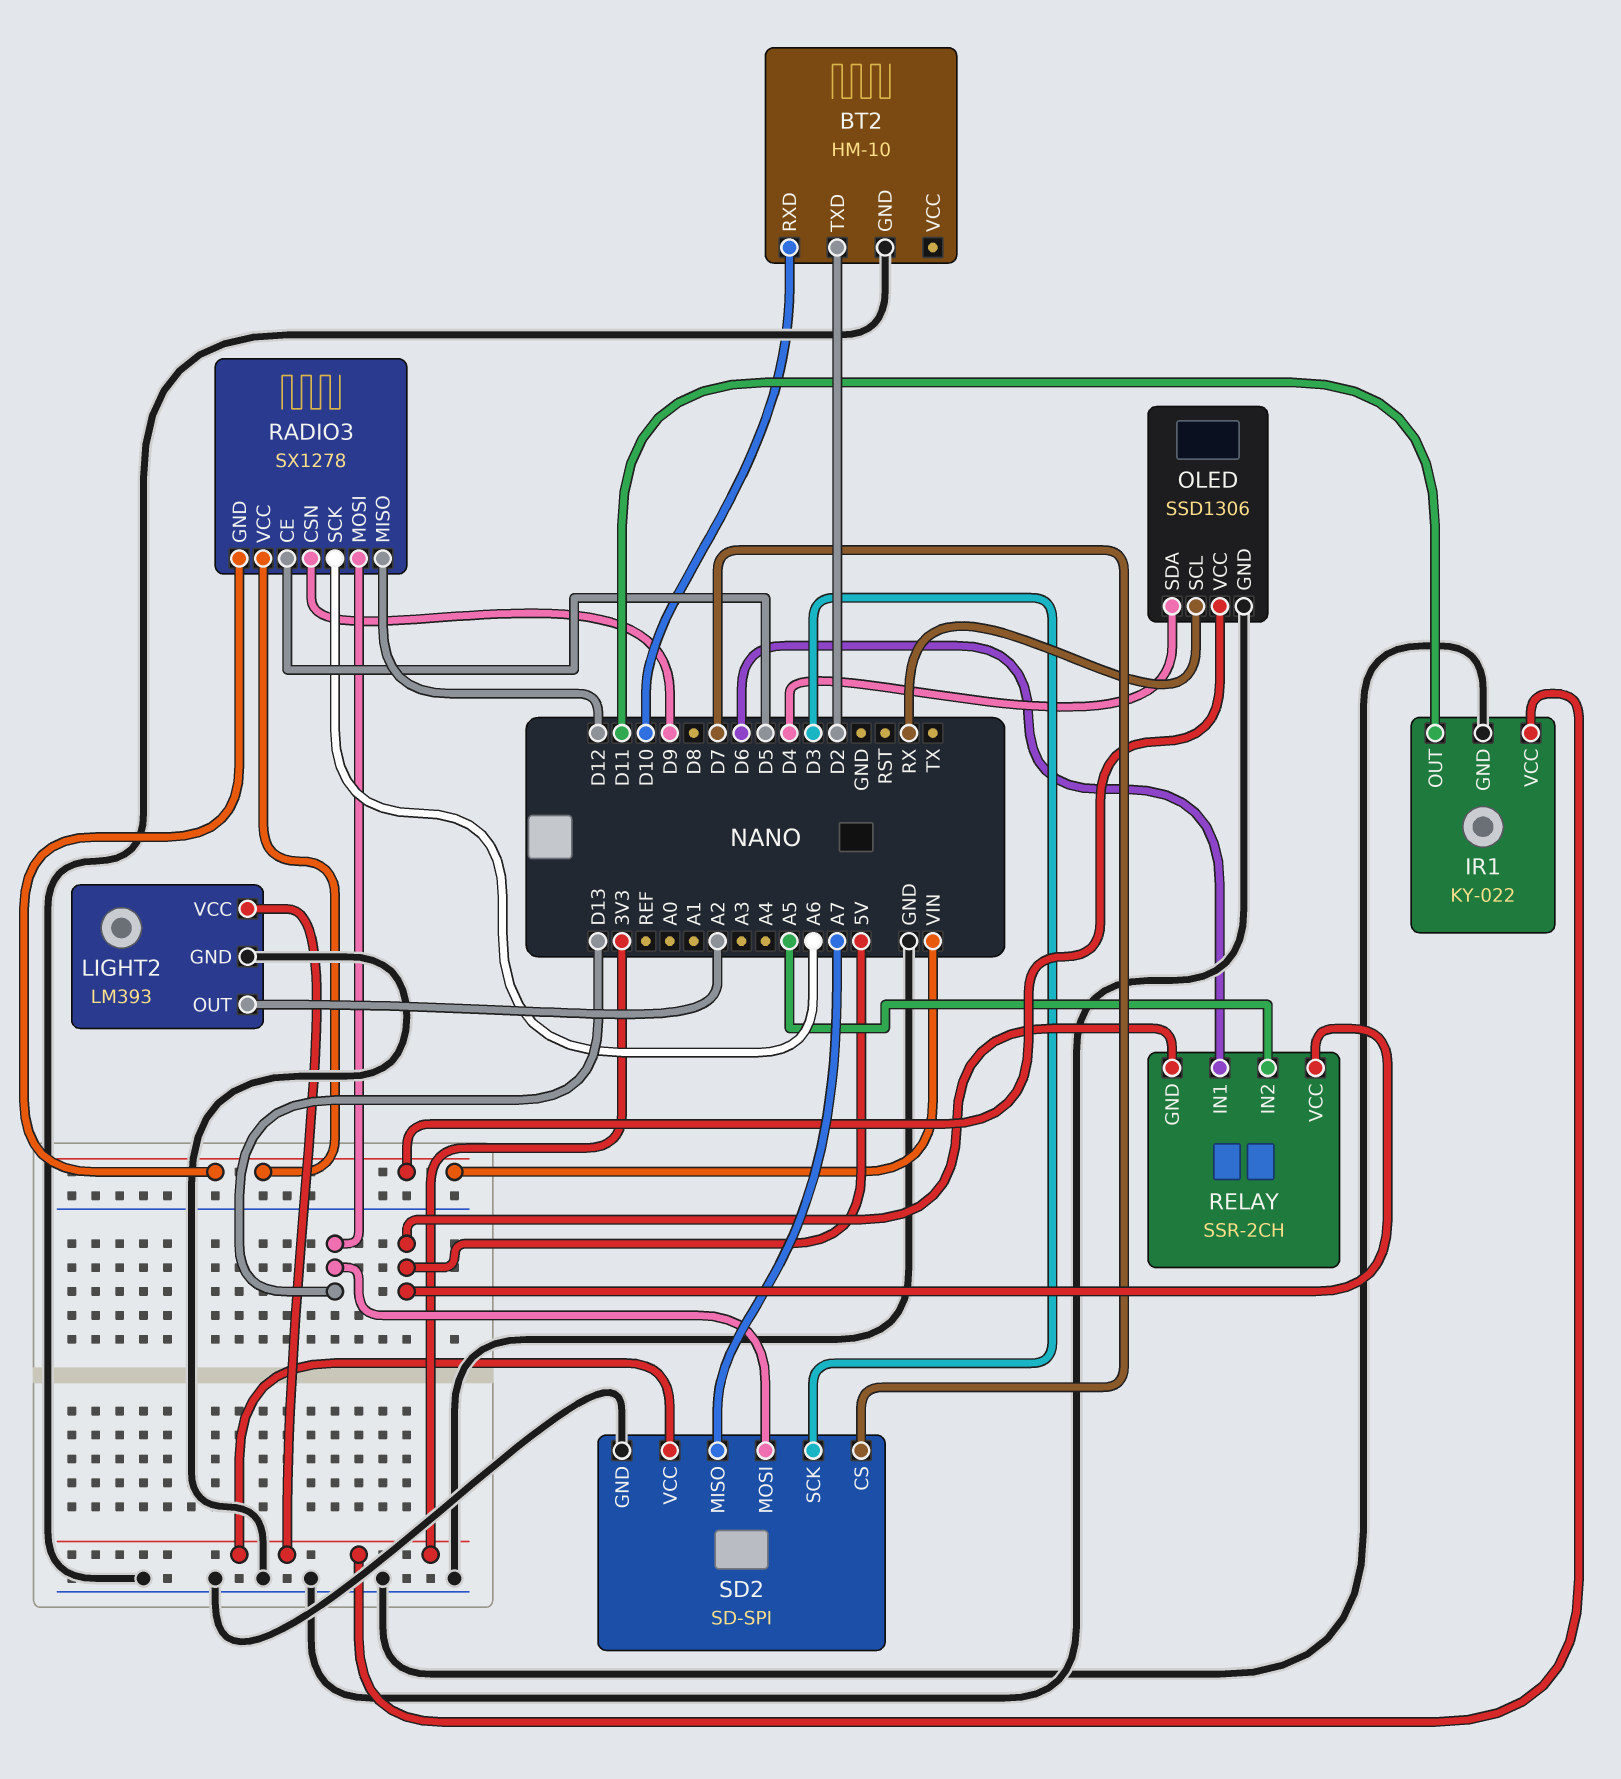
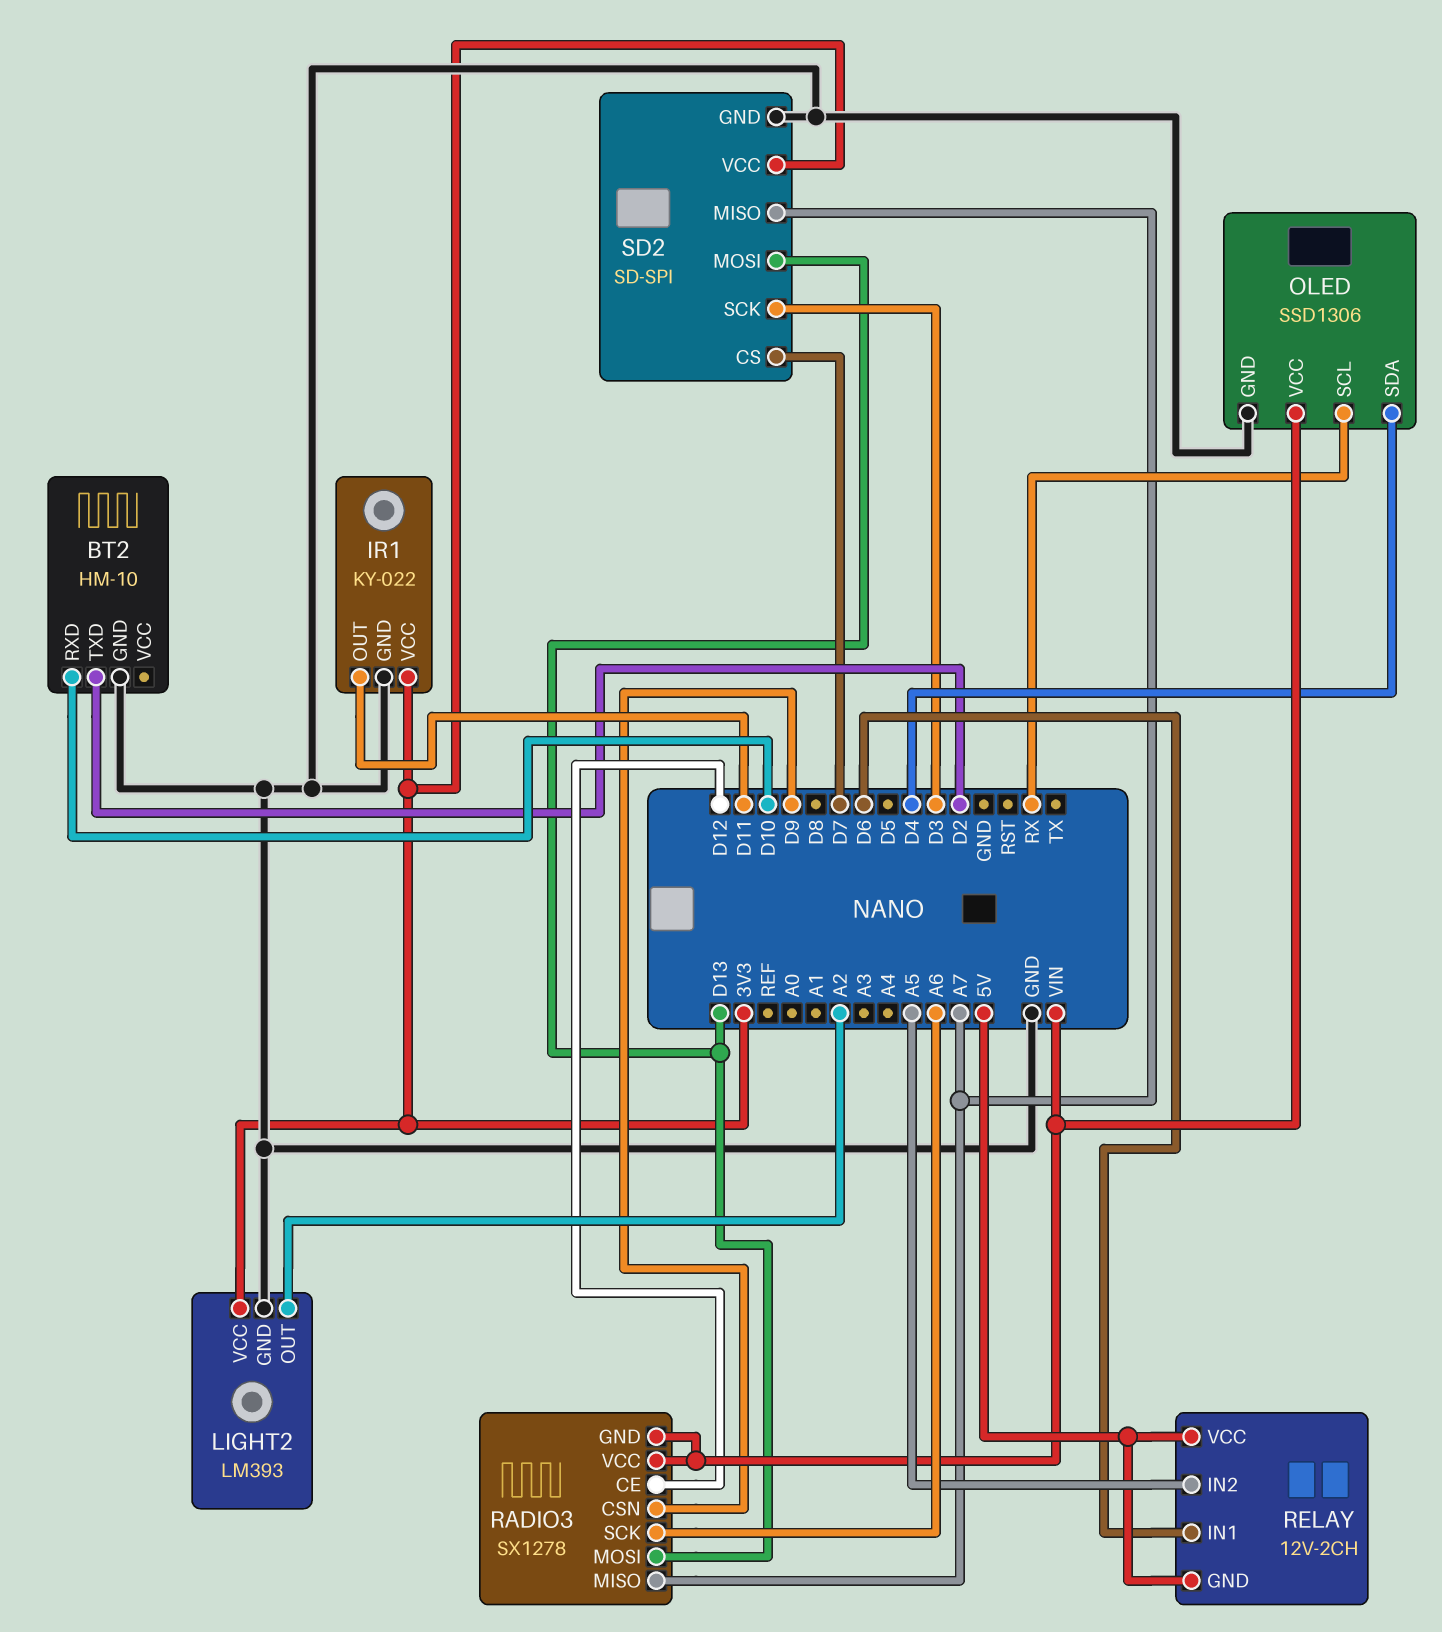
RADIO3 pin CE: D5 -> D12
RADIO3 pin MISO: D12 -> A7
RELAY: SSR-2CH -> 12V-2CH

